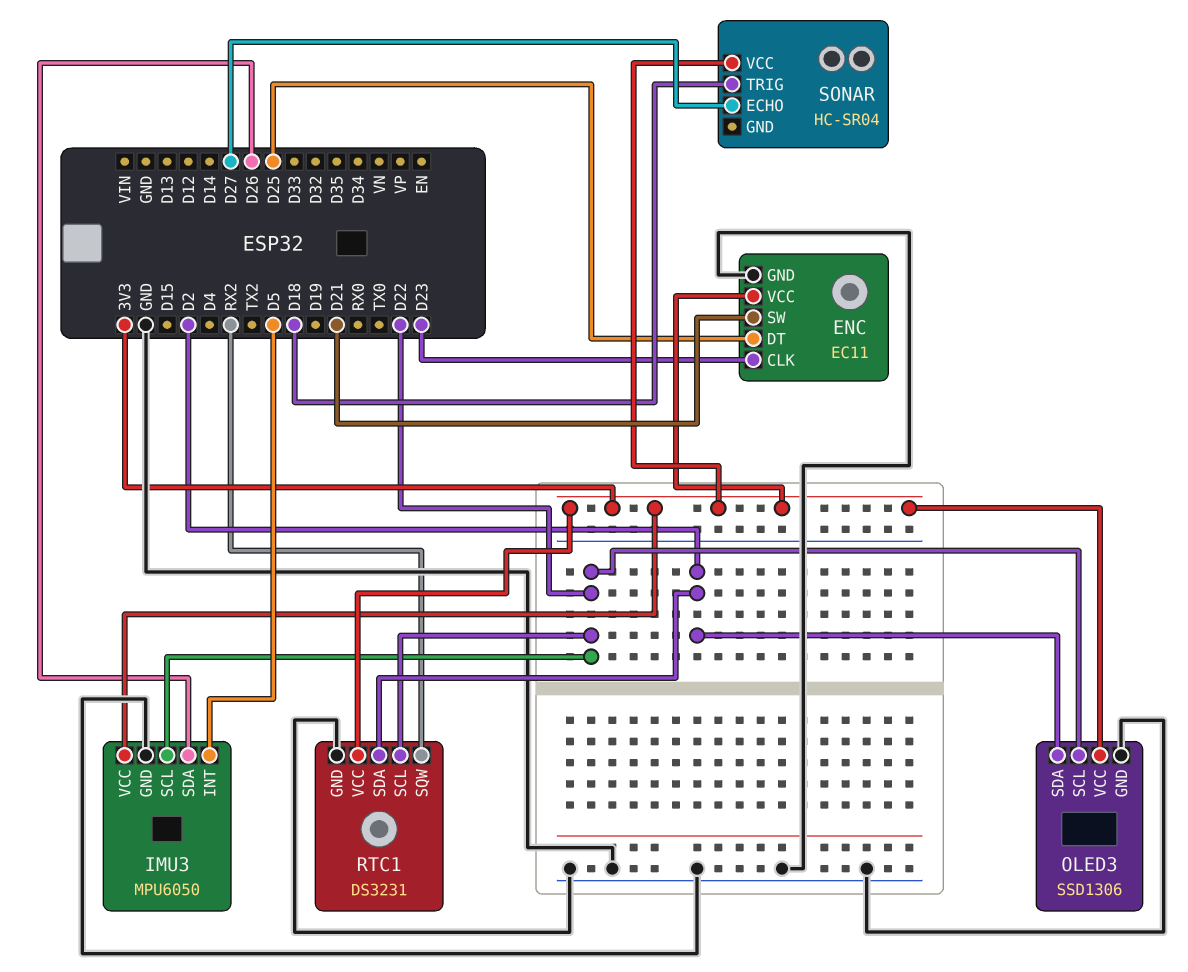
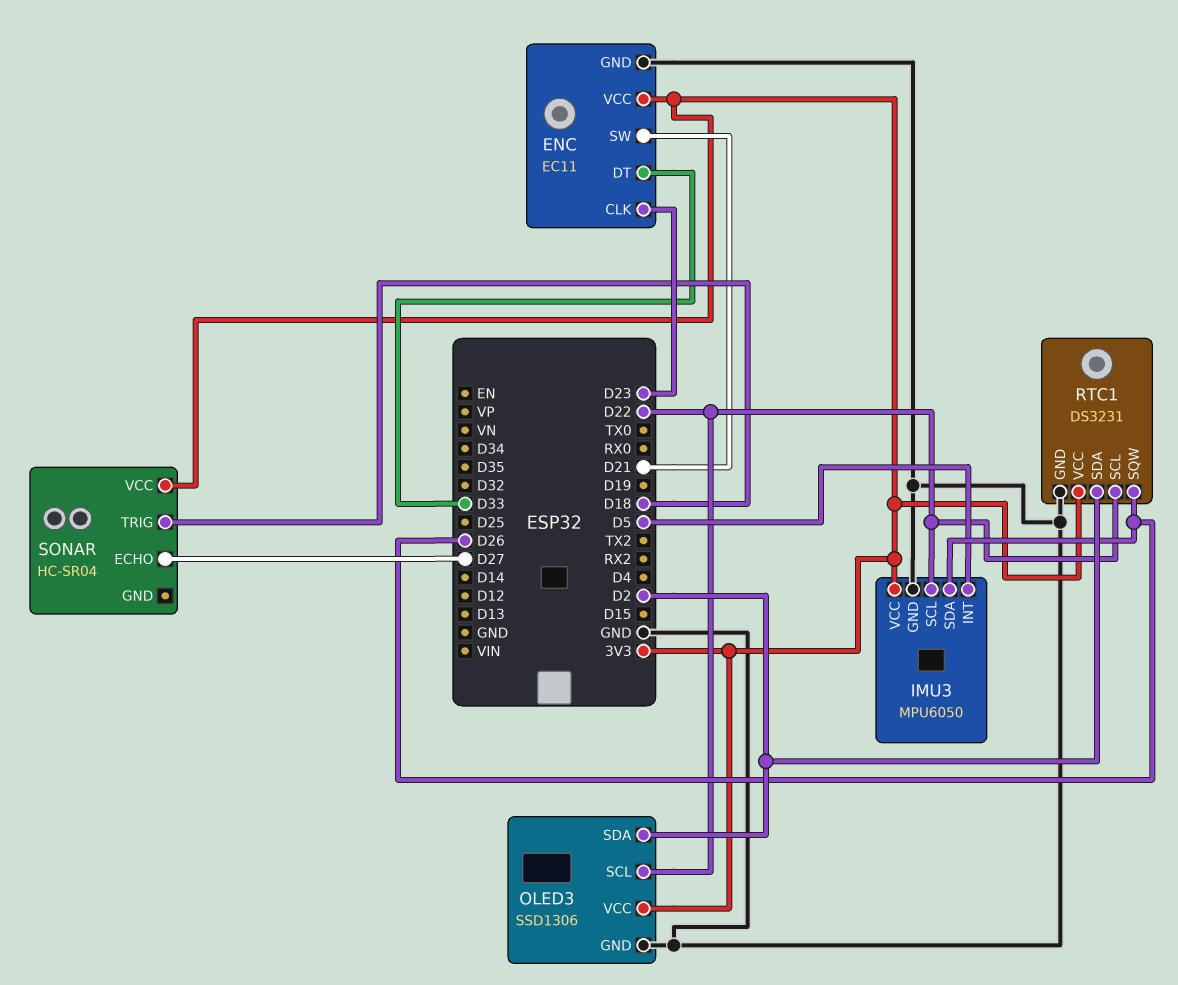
ENC pin DT: D25 -> D33
RTC1 pin SQW: RX2 -> D26

